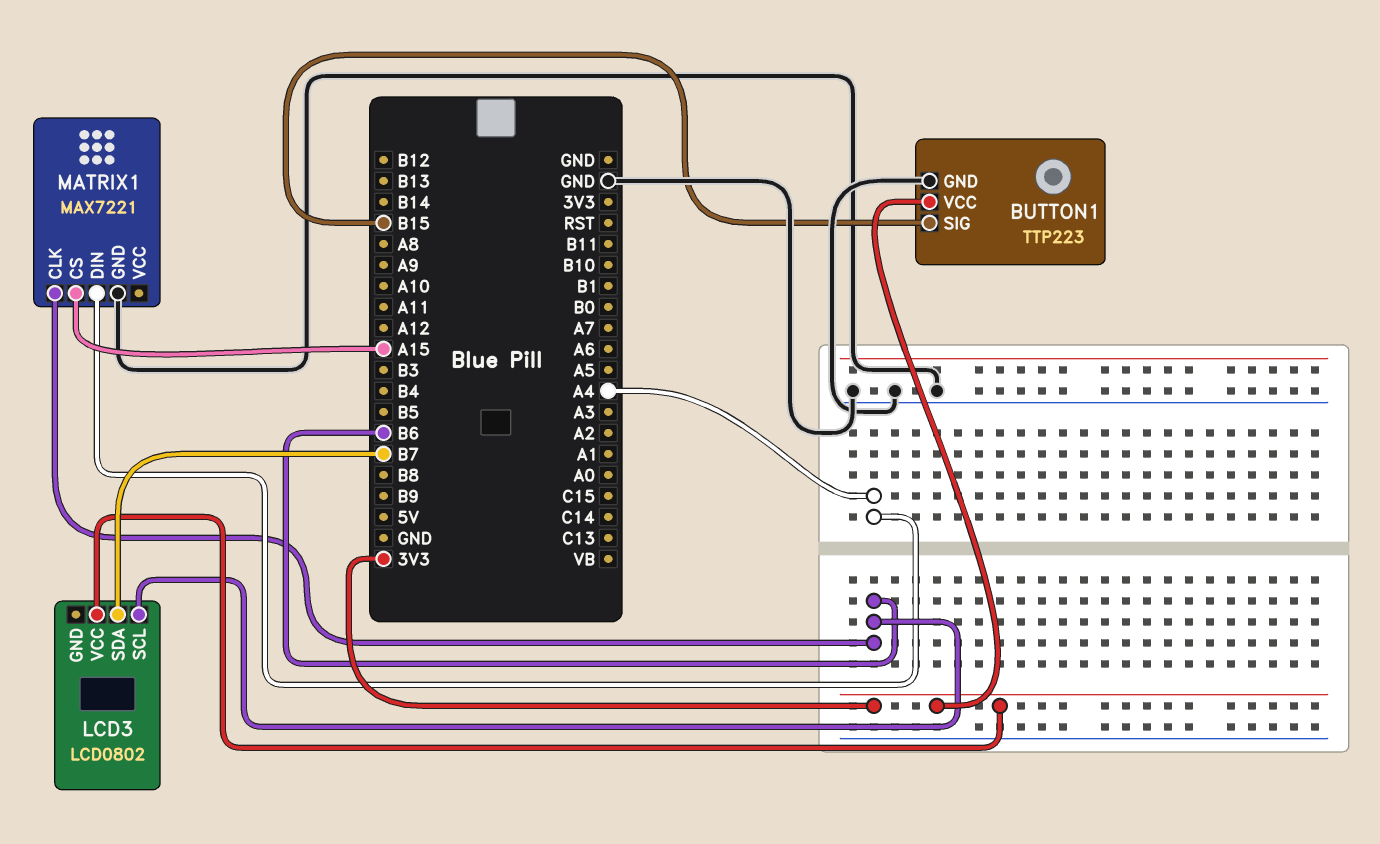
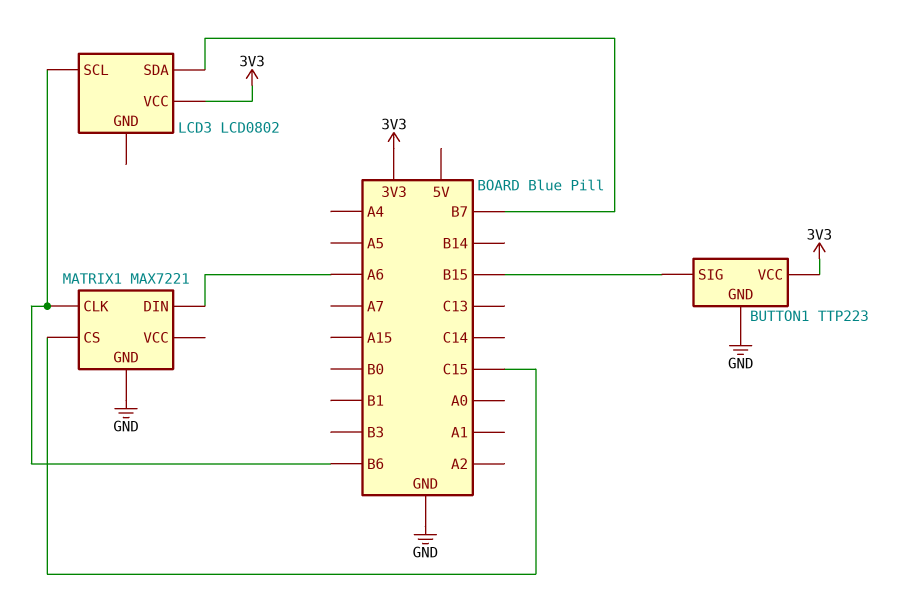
MATRIX1 pin CS: A15 -> C15
MATRIX1 pin DIN: A4 -> A6

